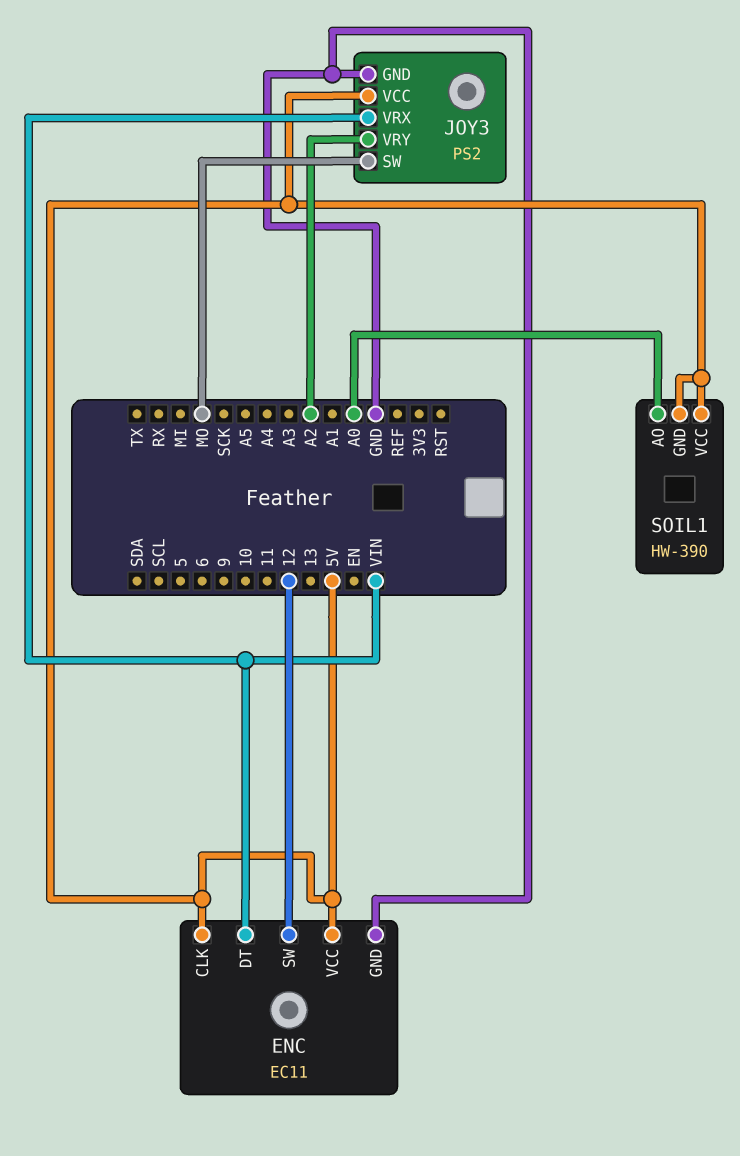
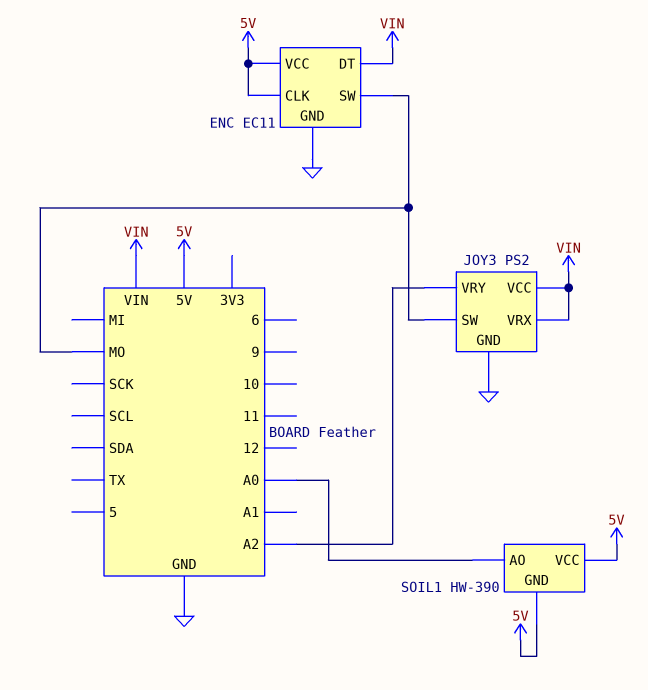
ENC pin SW: 12 -> MO
JOY3 pin VCC: 5V -> VIN

